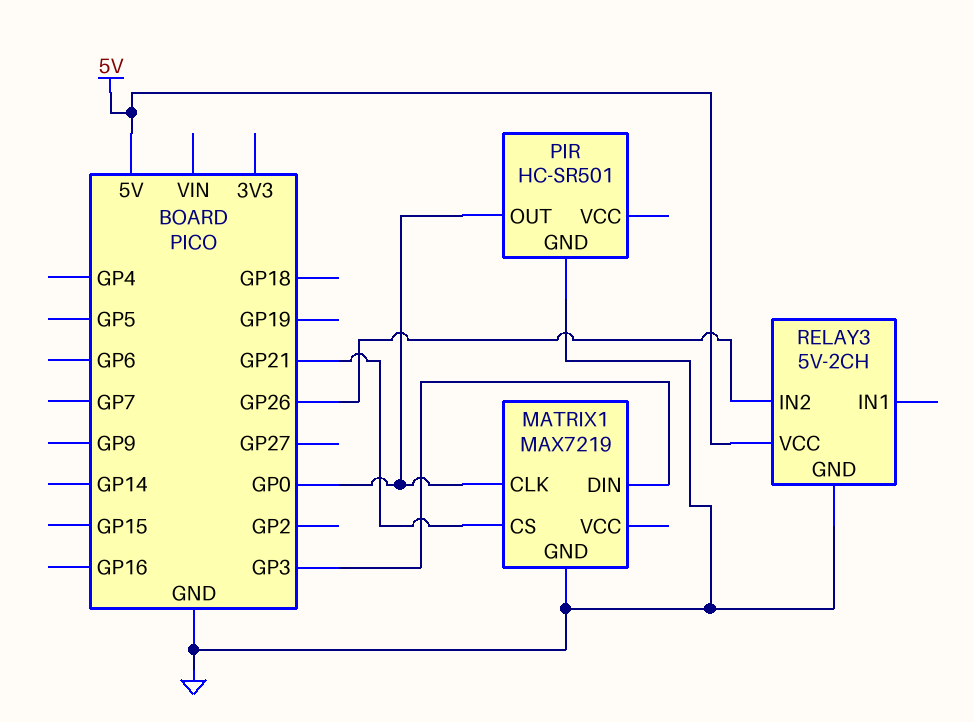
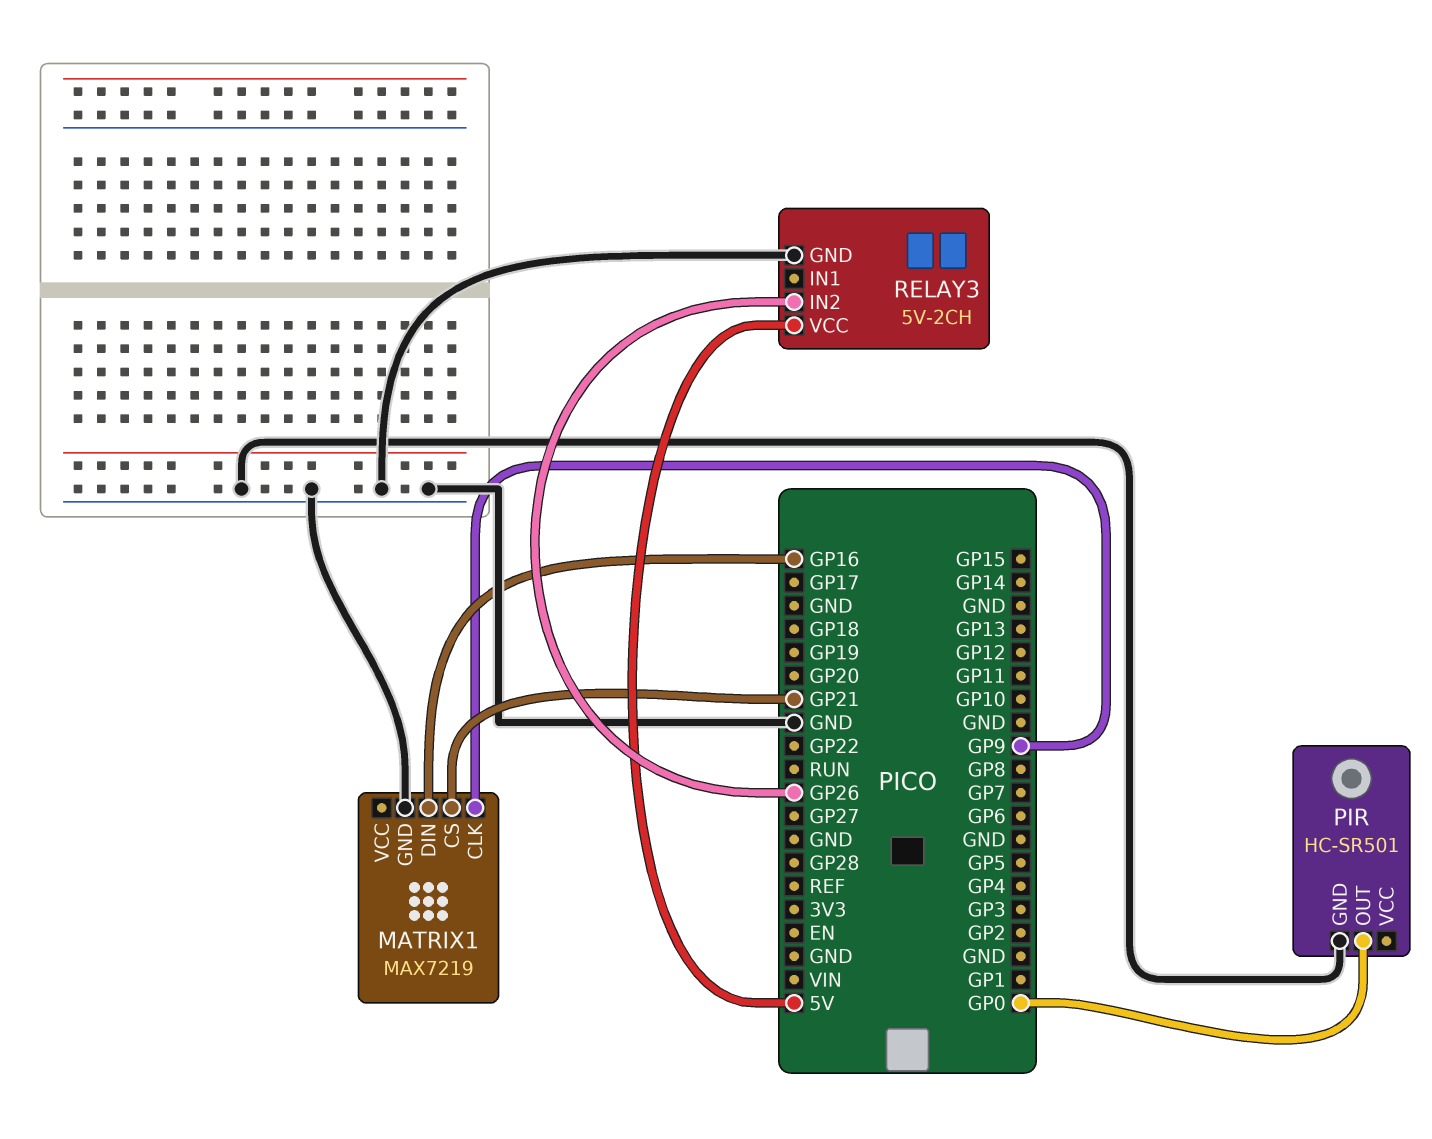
MATRIX1 pin CLK: GP0 -> GP9
MATRIX1 pin DIN: GP3 -> GP16

